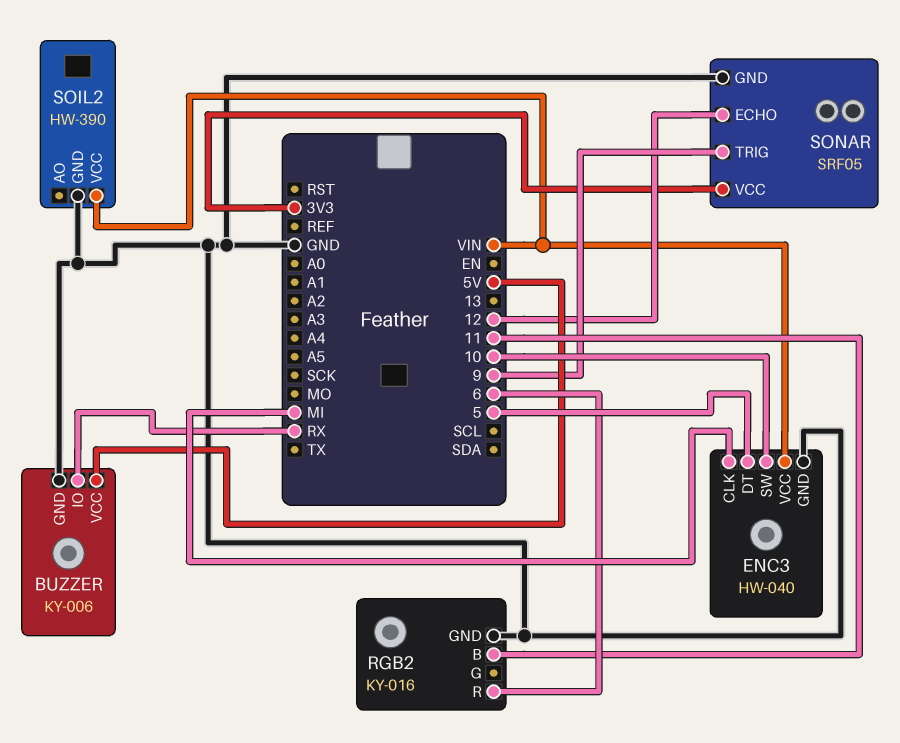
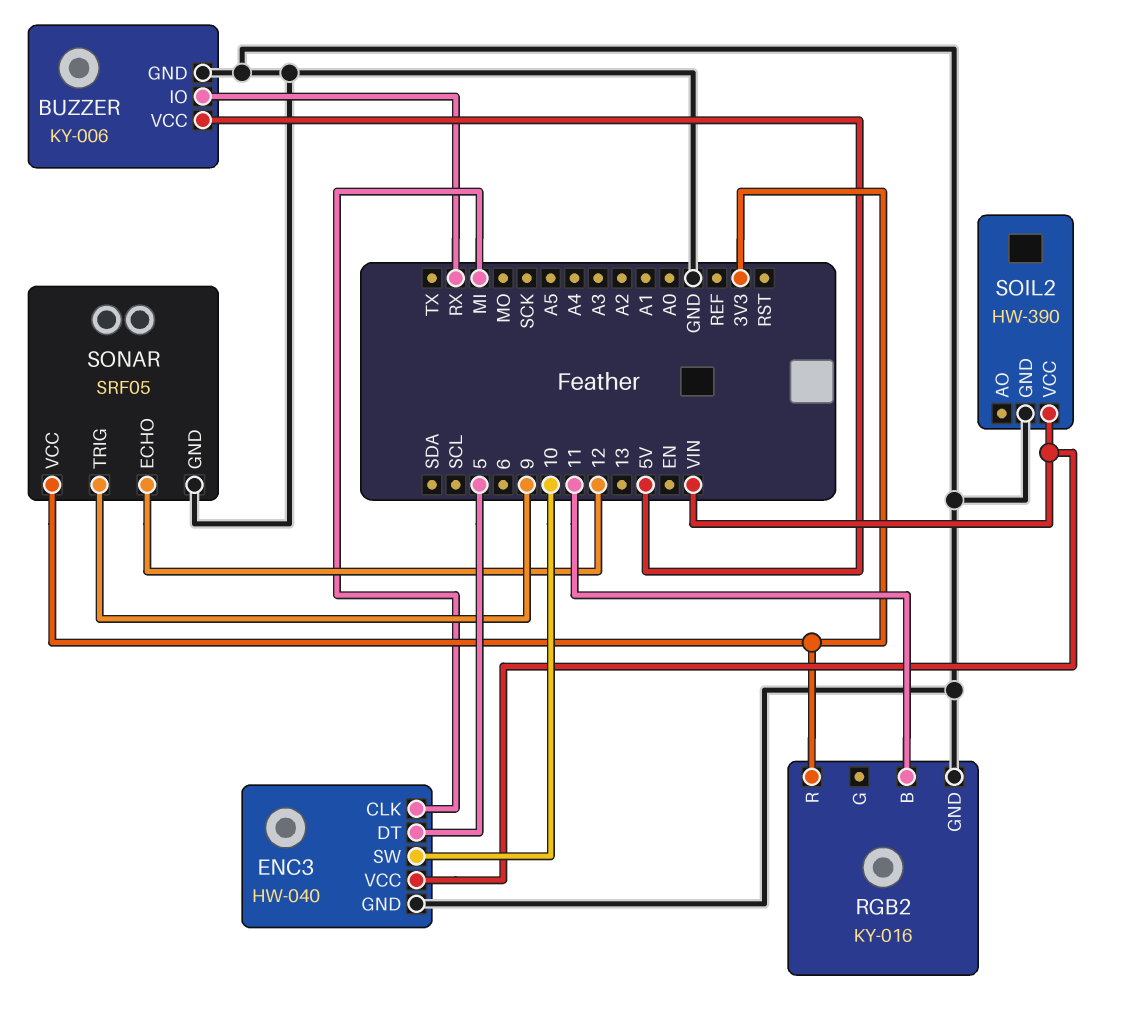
RGB2 pin R: 6 -> 3V3

